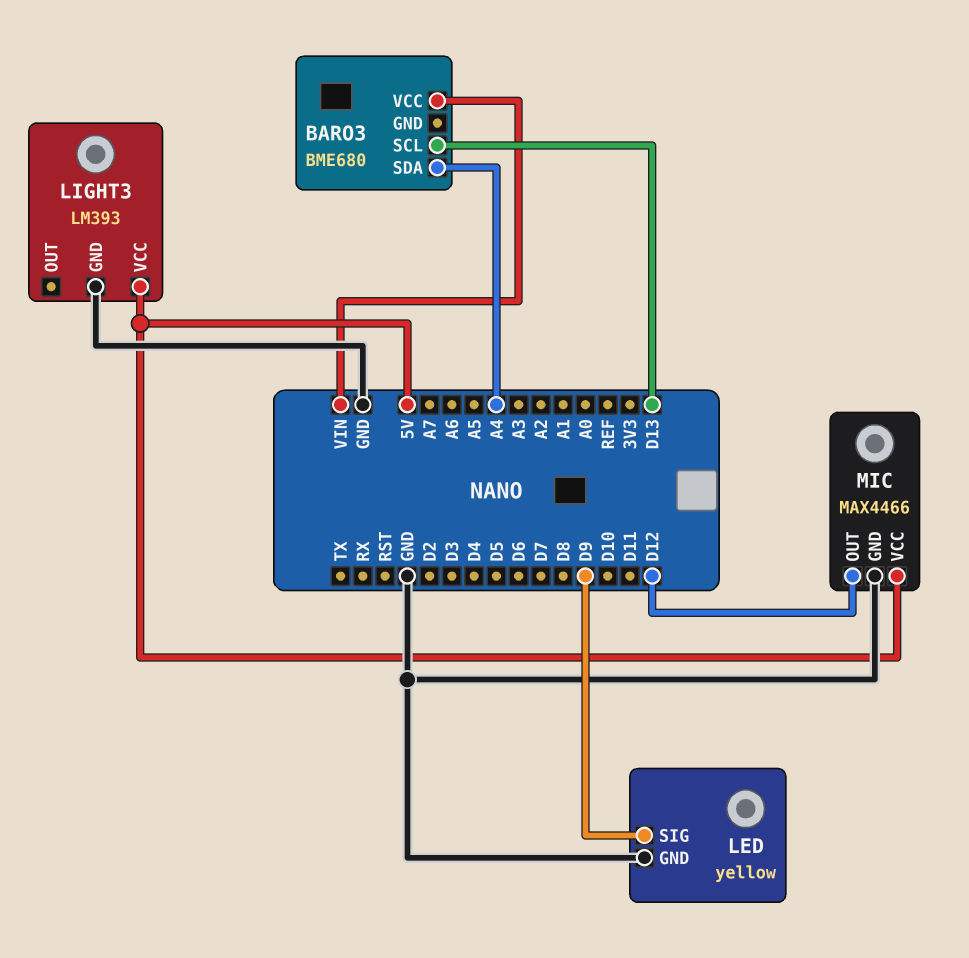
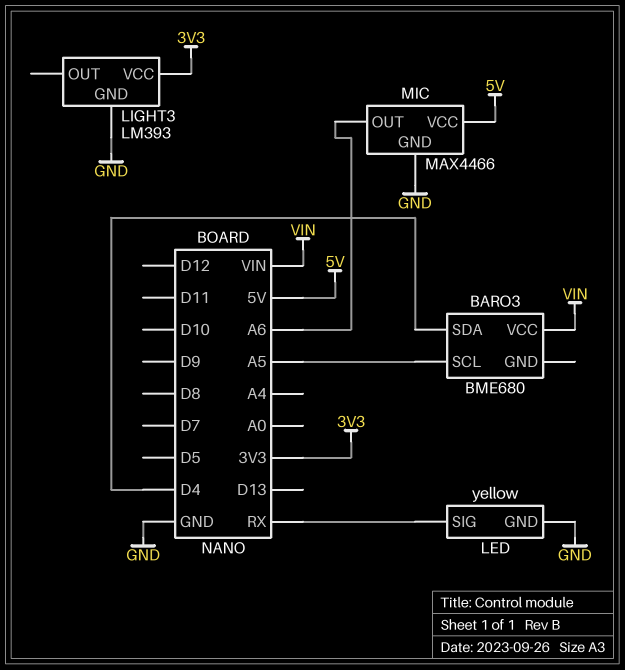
BARO3 pin SCL: D13 -> A5
BARO3 pin SDA: A4 -> D4
LED pin SIG: D9 -> RX
LIGHT3 pin VCC: 5V -> 3V3
MIC pin OUT: D12 -> A6

